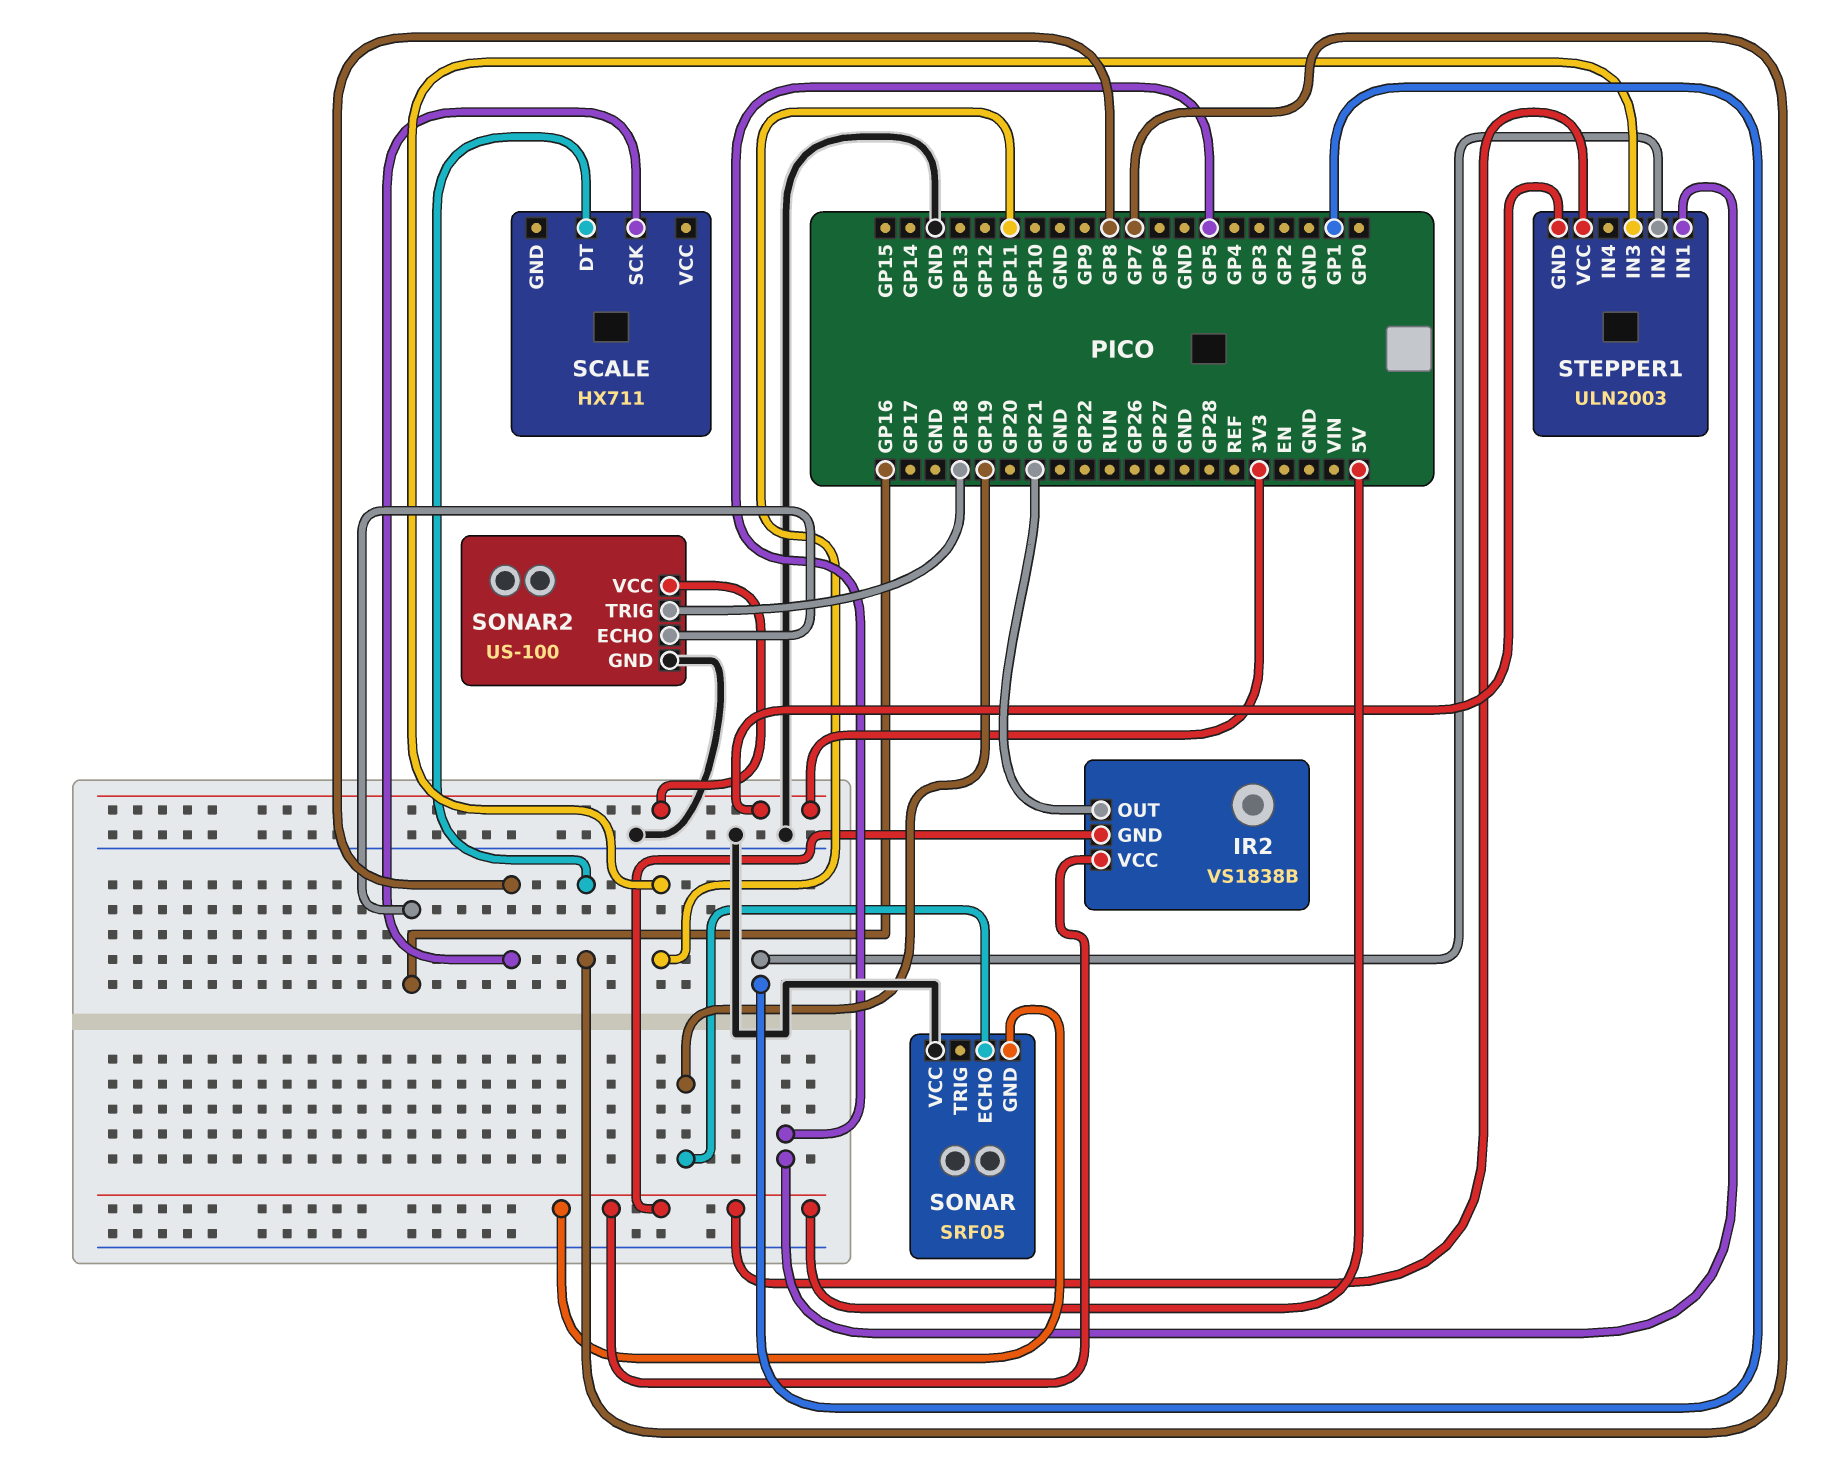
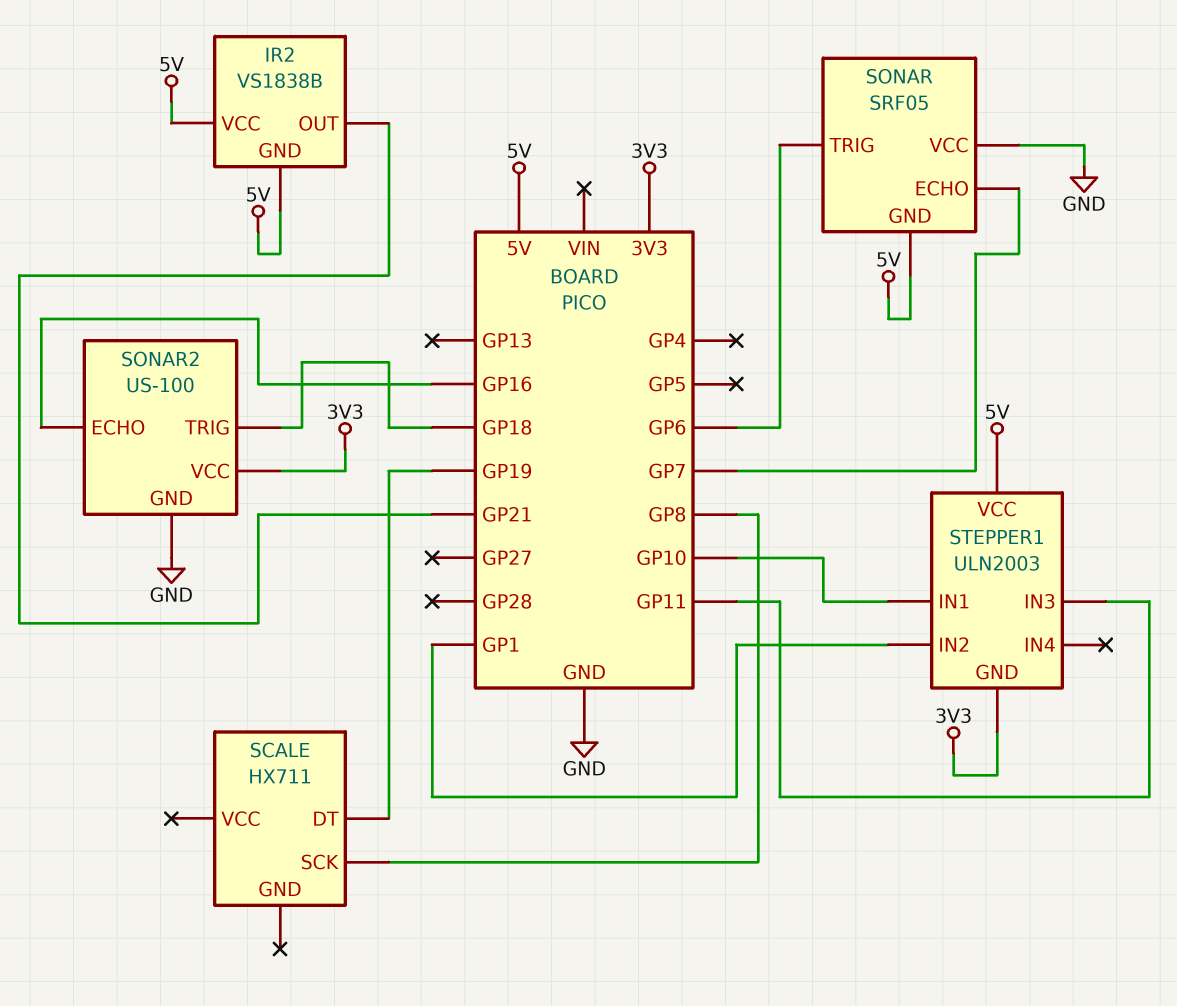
SCALE pin DT: GP7 -> GP19
SONAR pin ECHO: GP19 -> GP7
SONAR pin TRIG: none -> GP6
STEPPER1 pin IN1: GP5 -> GP10

